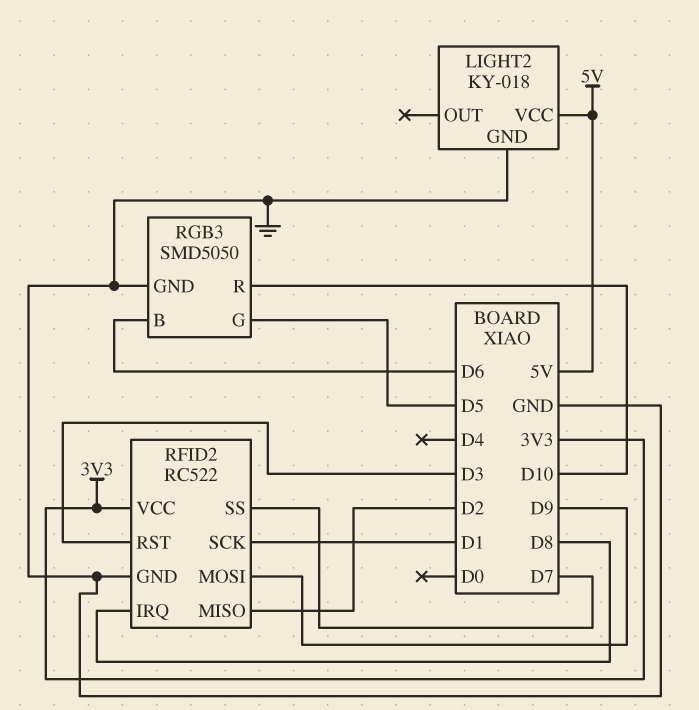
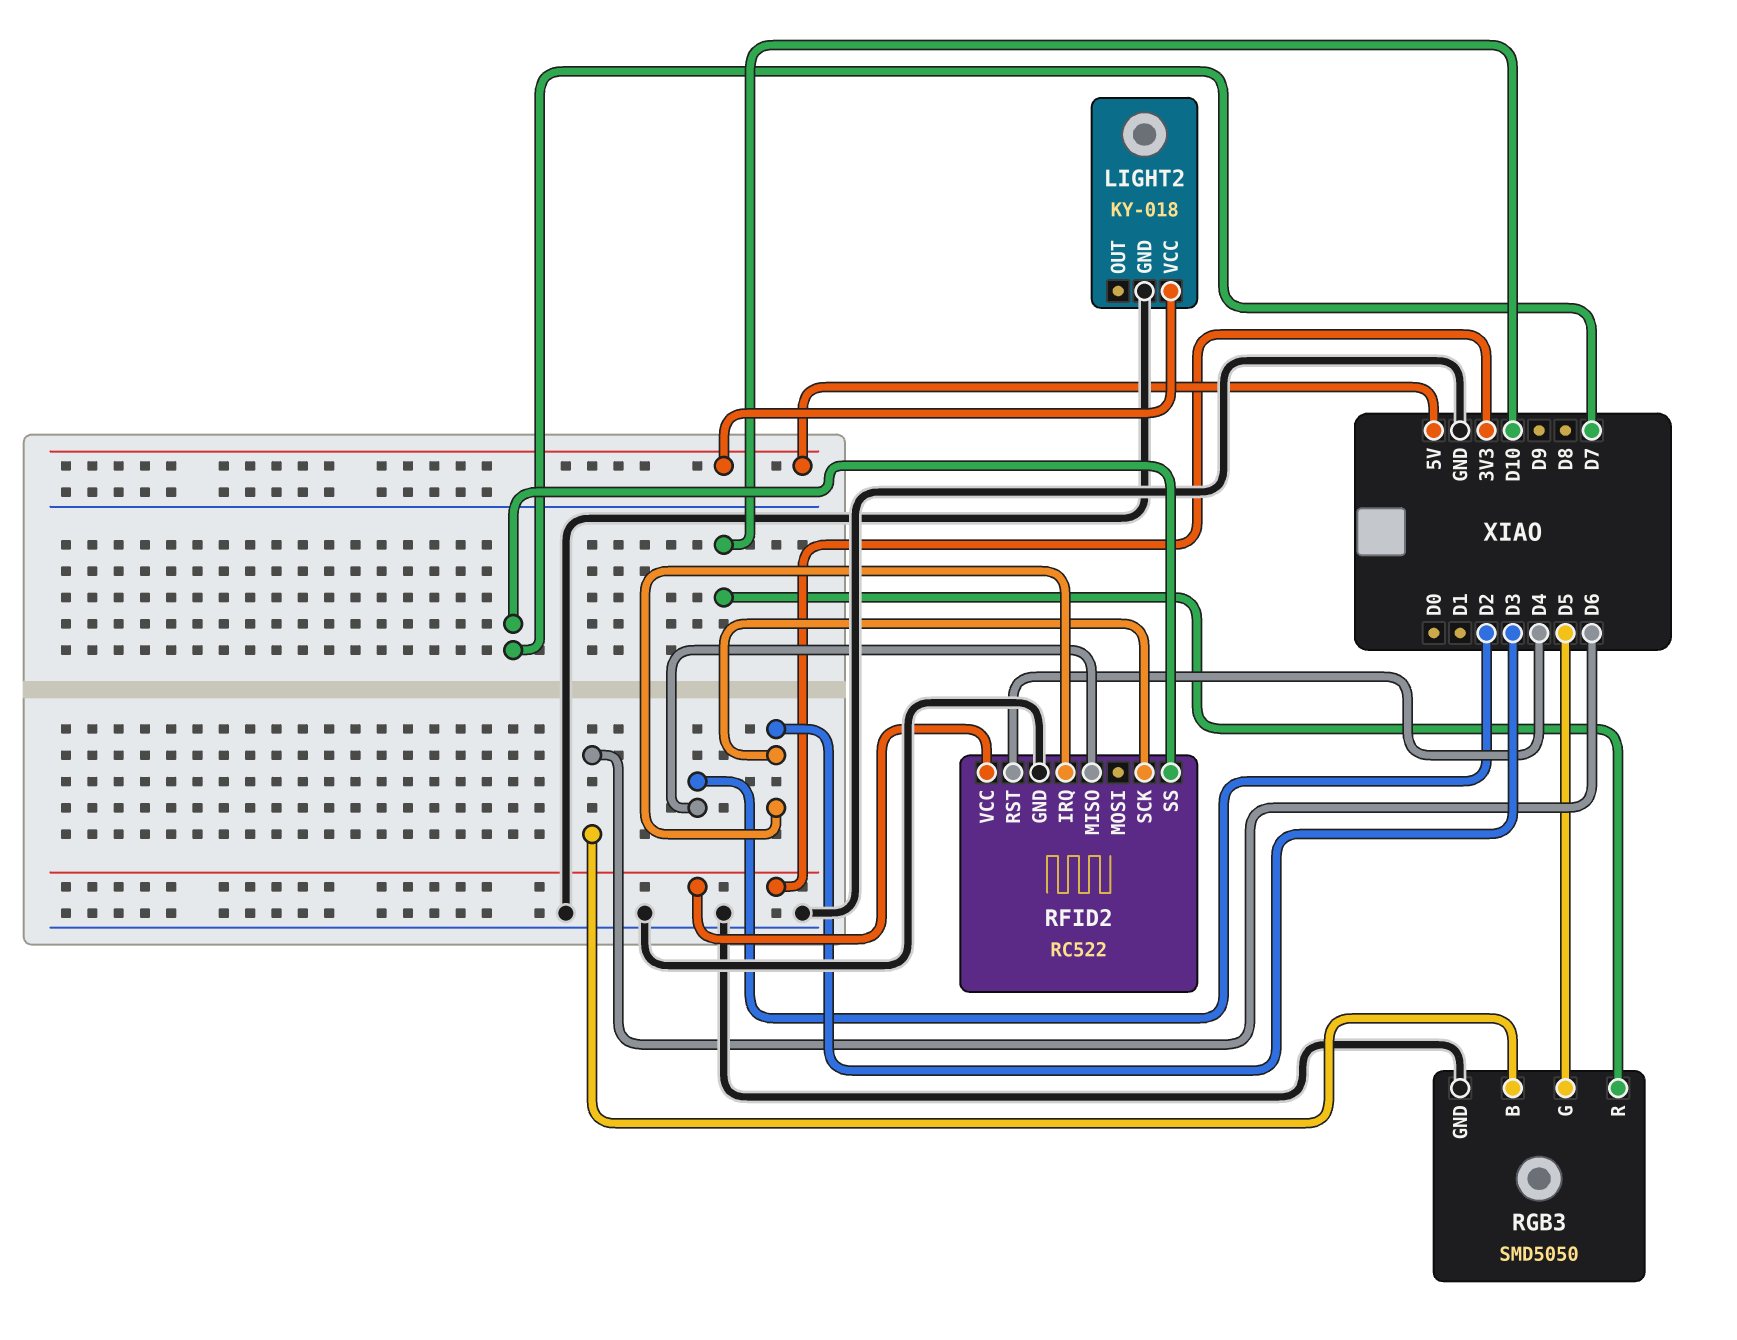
RFID2 pin IRQ: D8 -> D3
RFID2 pin MOSI: D9 -> none
RFID2 pin RST: D3 -> D4
RFID2 pin SCK: D1 -> D3

